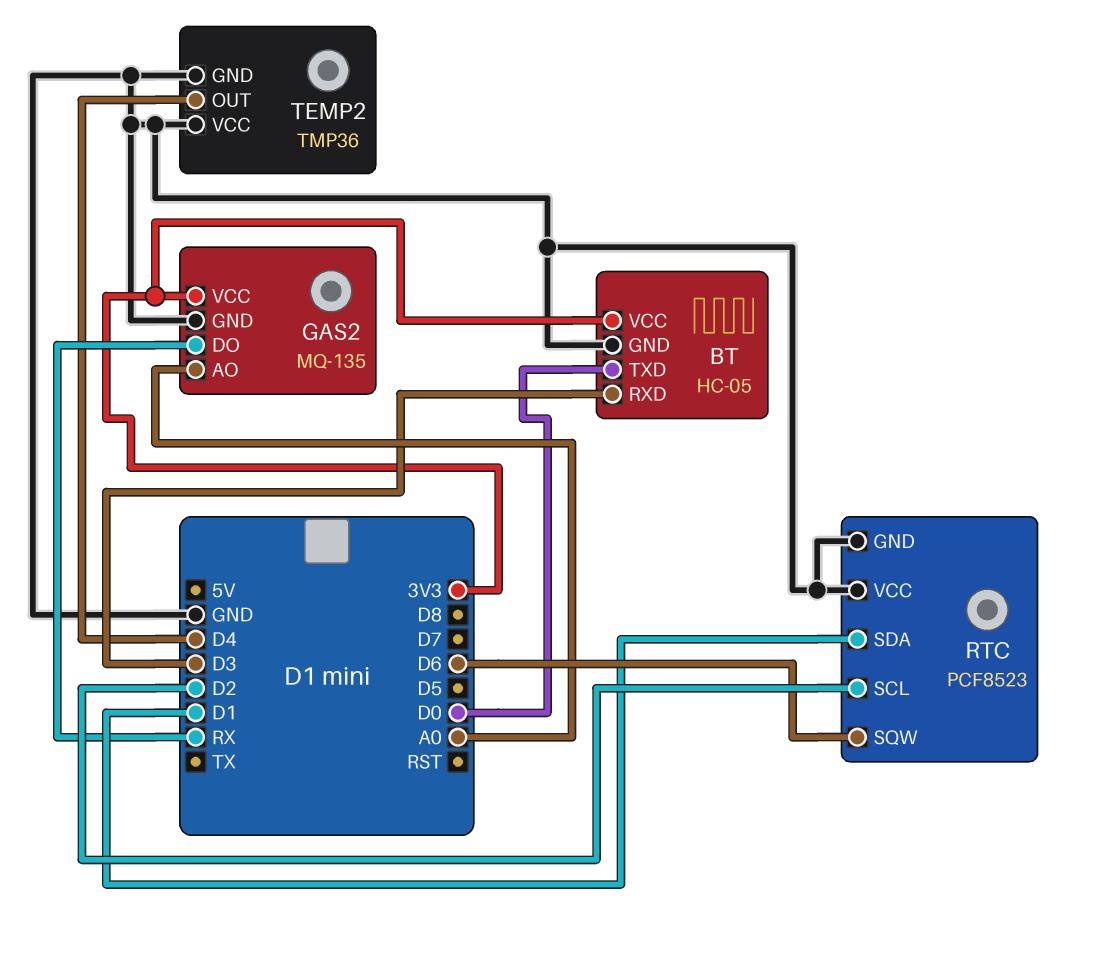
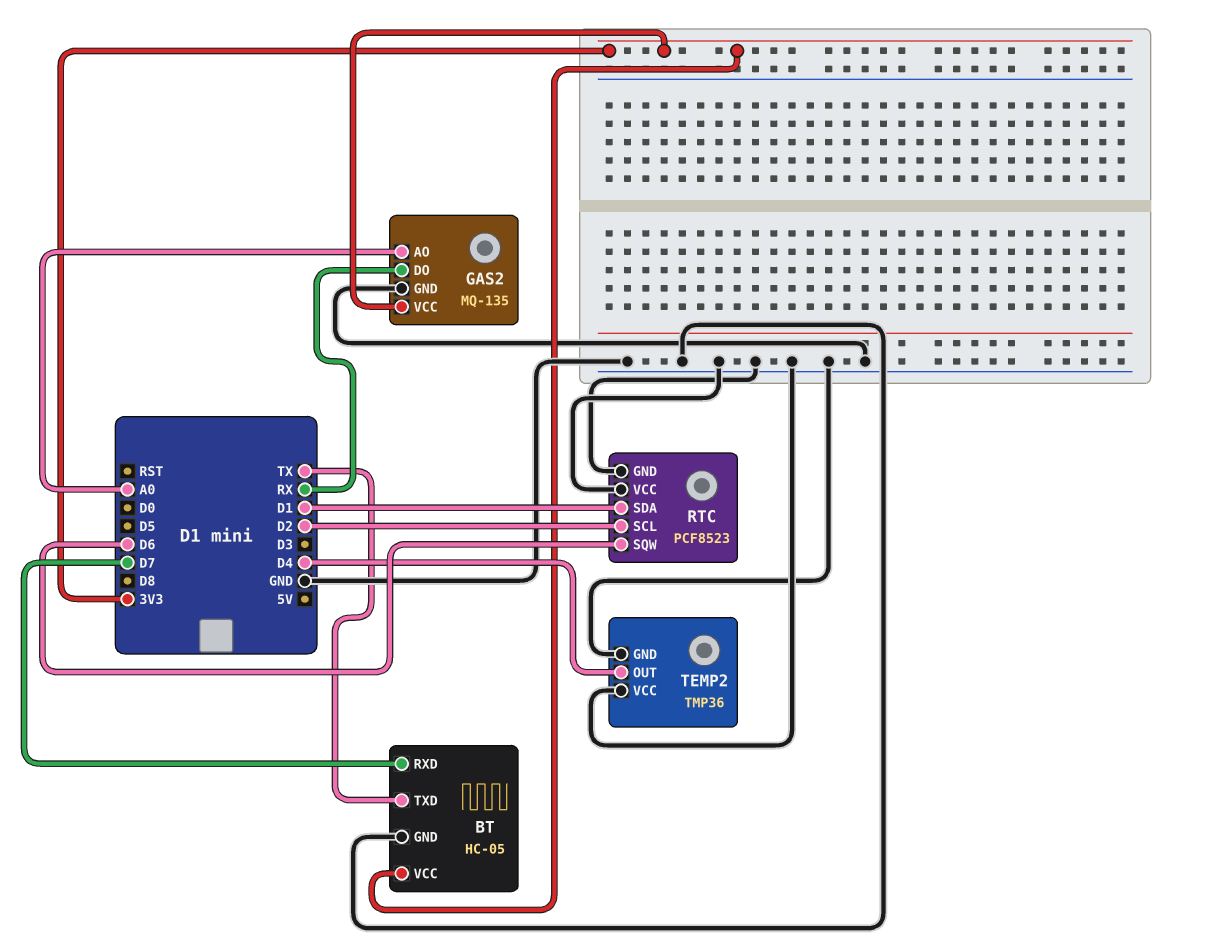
BT pin RXD: D3 -> D7
BT pin TXD: D0 -> TX

